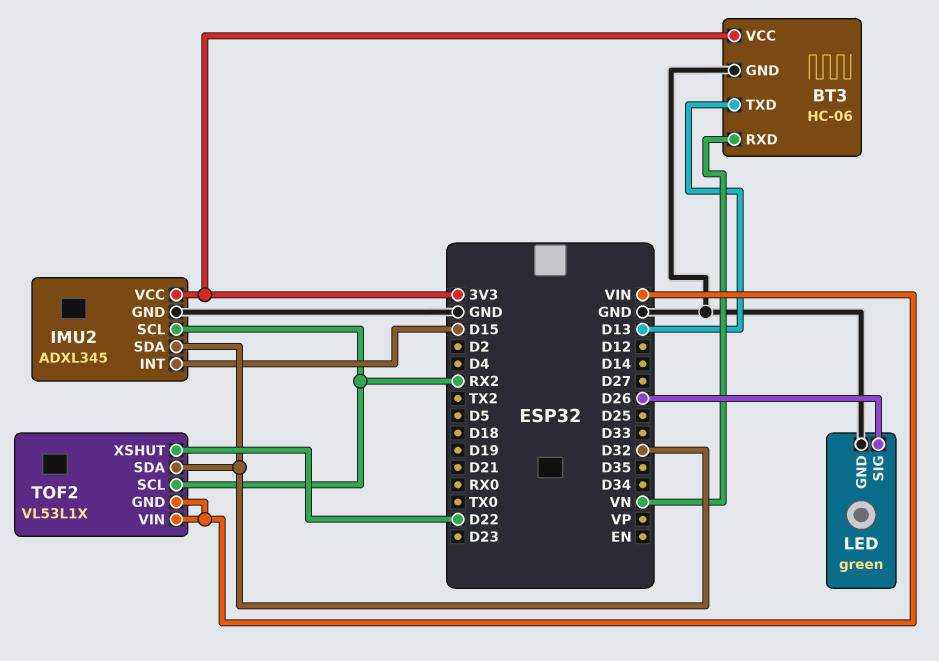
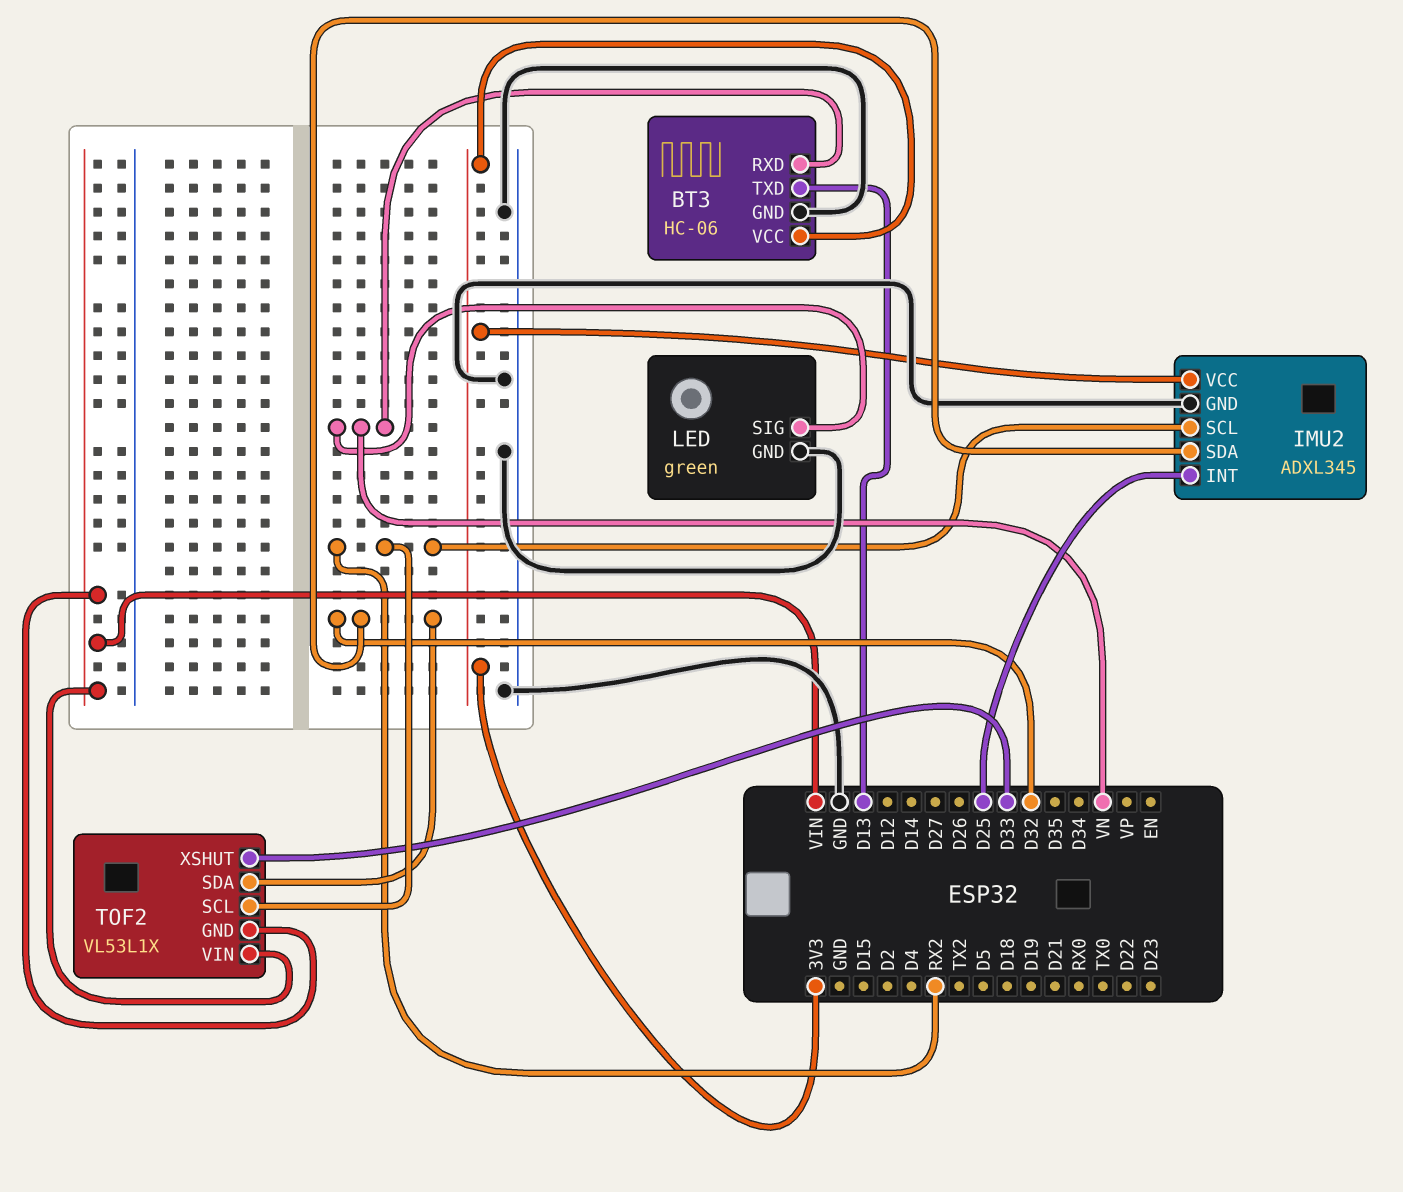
IMU2 pin INT: D15 -> D25
LED pin SIG: D26 -> VN
TOF2 pin XSHUT: D22 -> D33

